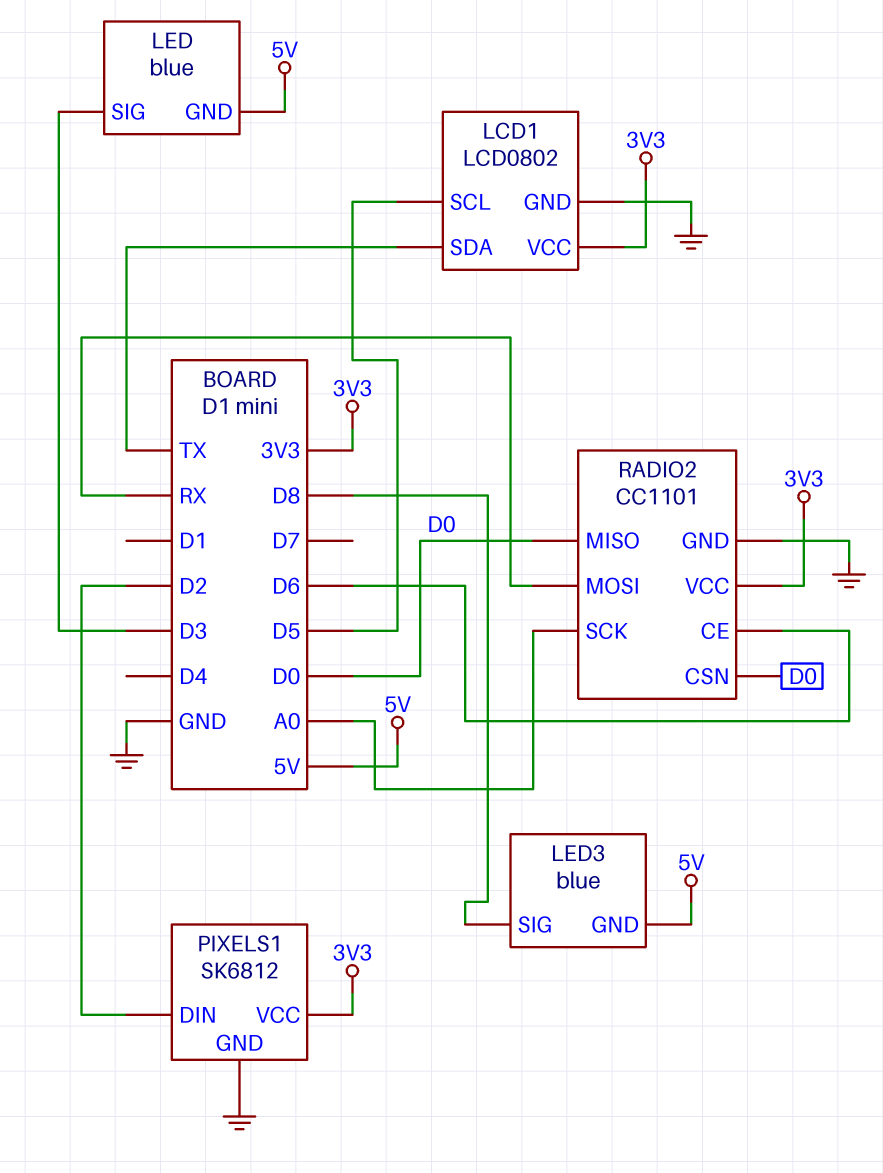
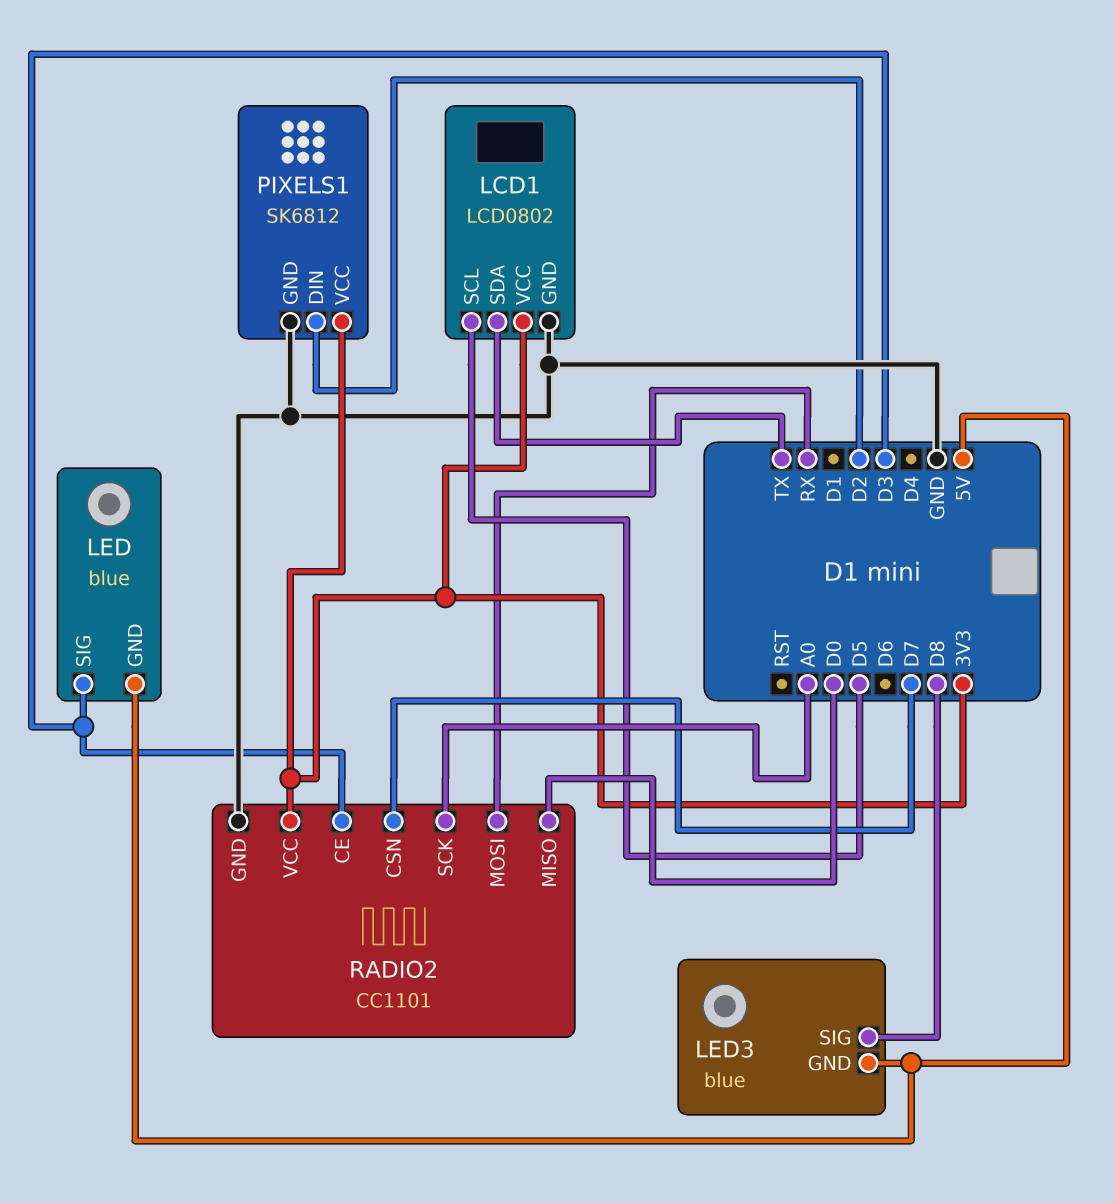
RADIO2 pin CE: D6 -> D3
RADIO2 pin CSN: D0 -> D7

